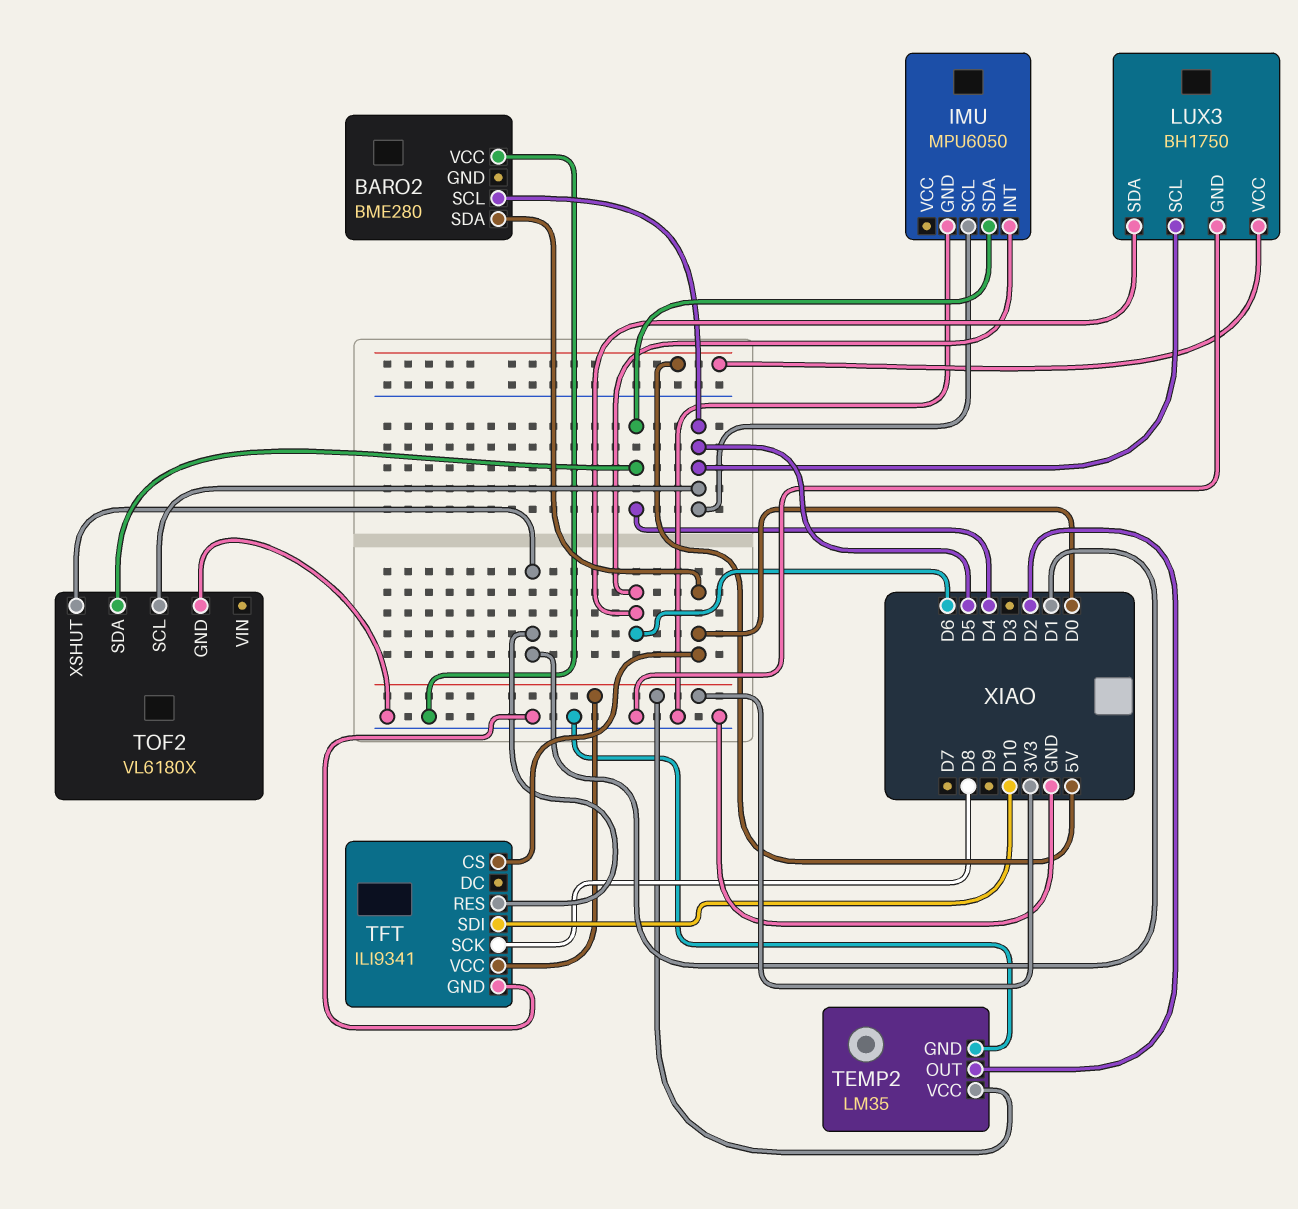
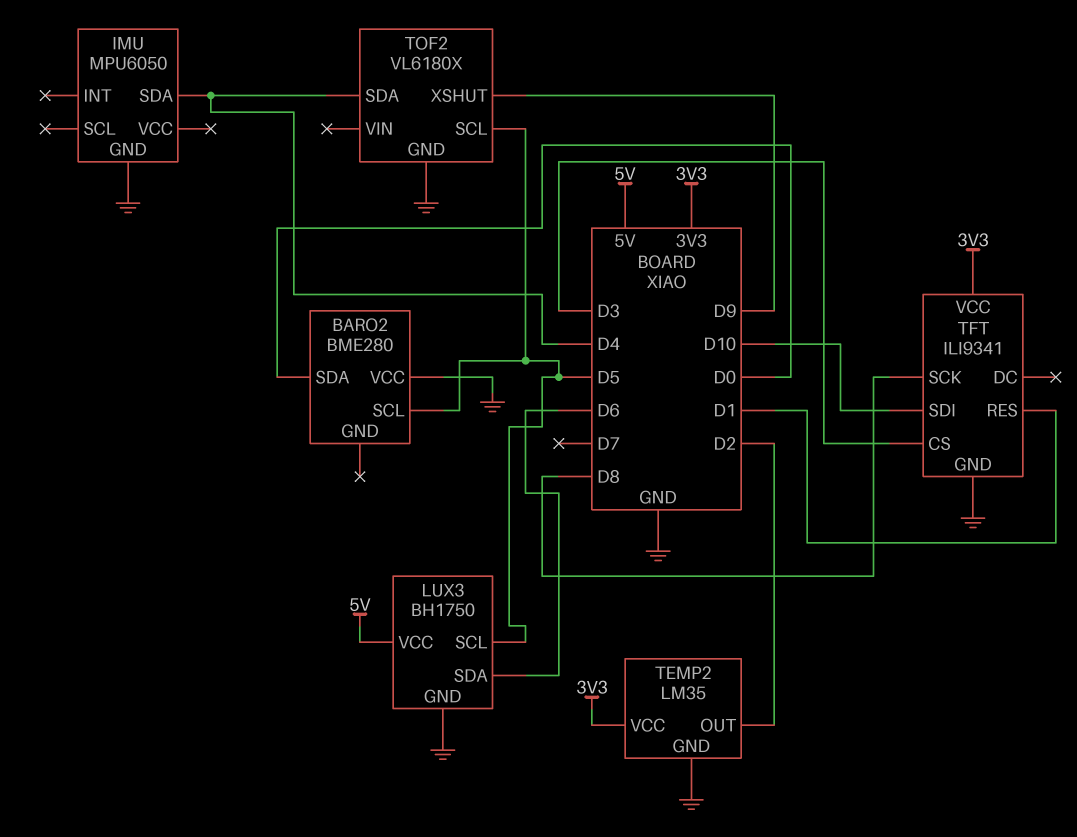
IMU pin INT: D6 -> none
IMU pin SCL: D5 -> none
TFT pin CS: D0 -> D3
TOF2 pin XSHUT: D1 -> D9

